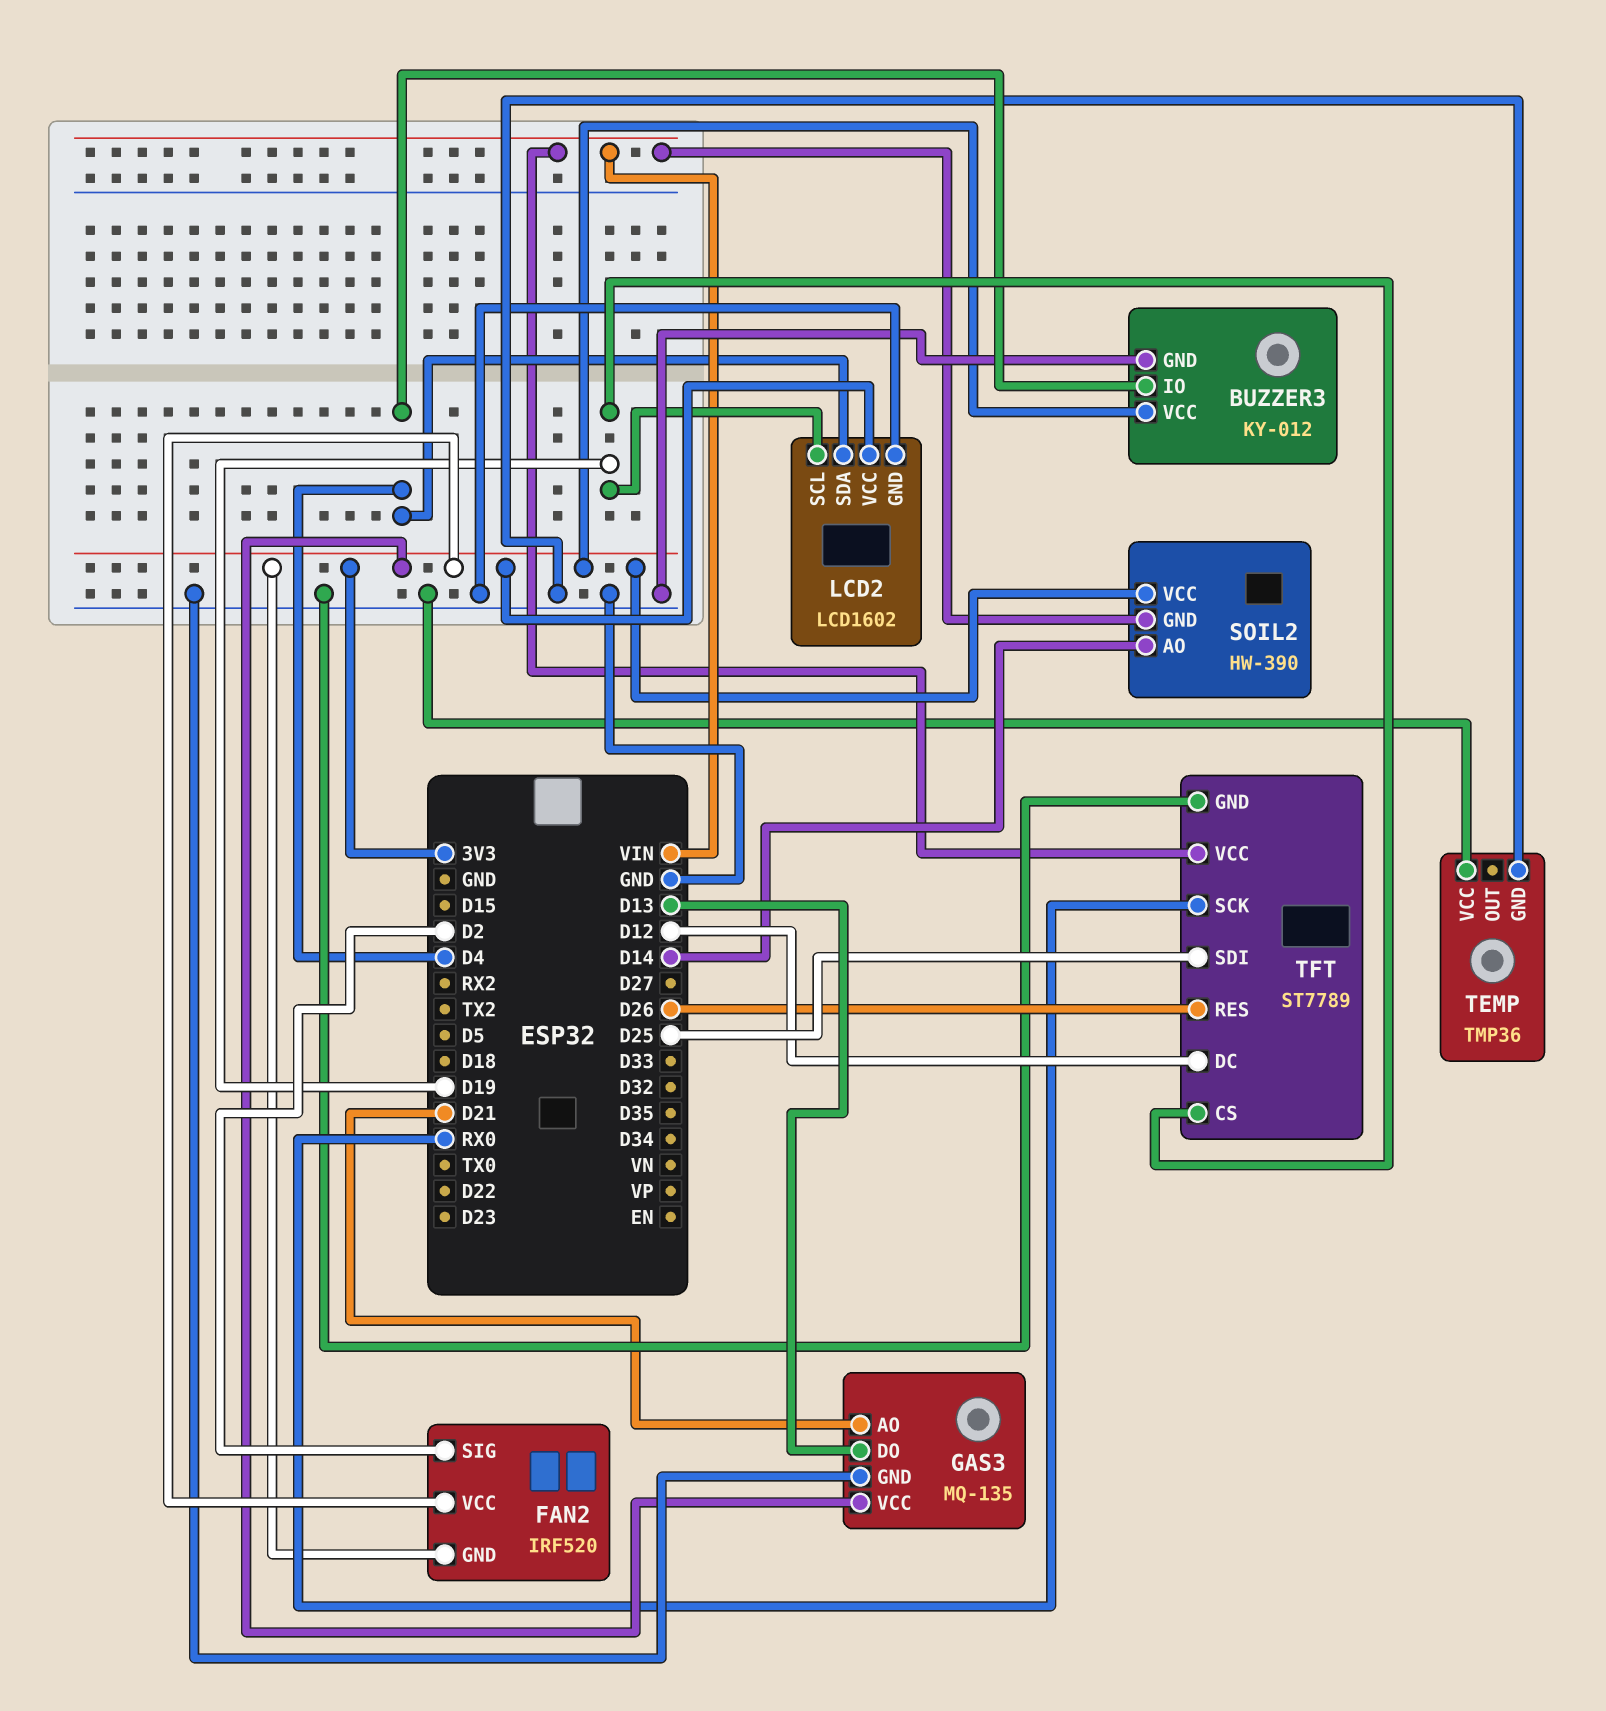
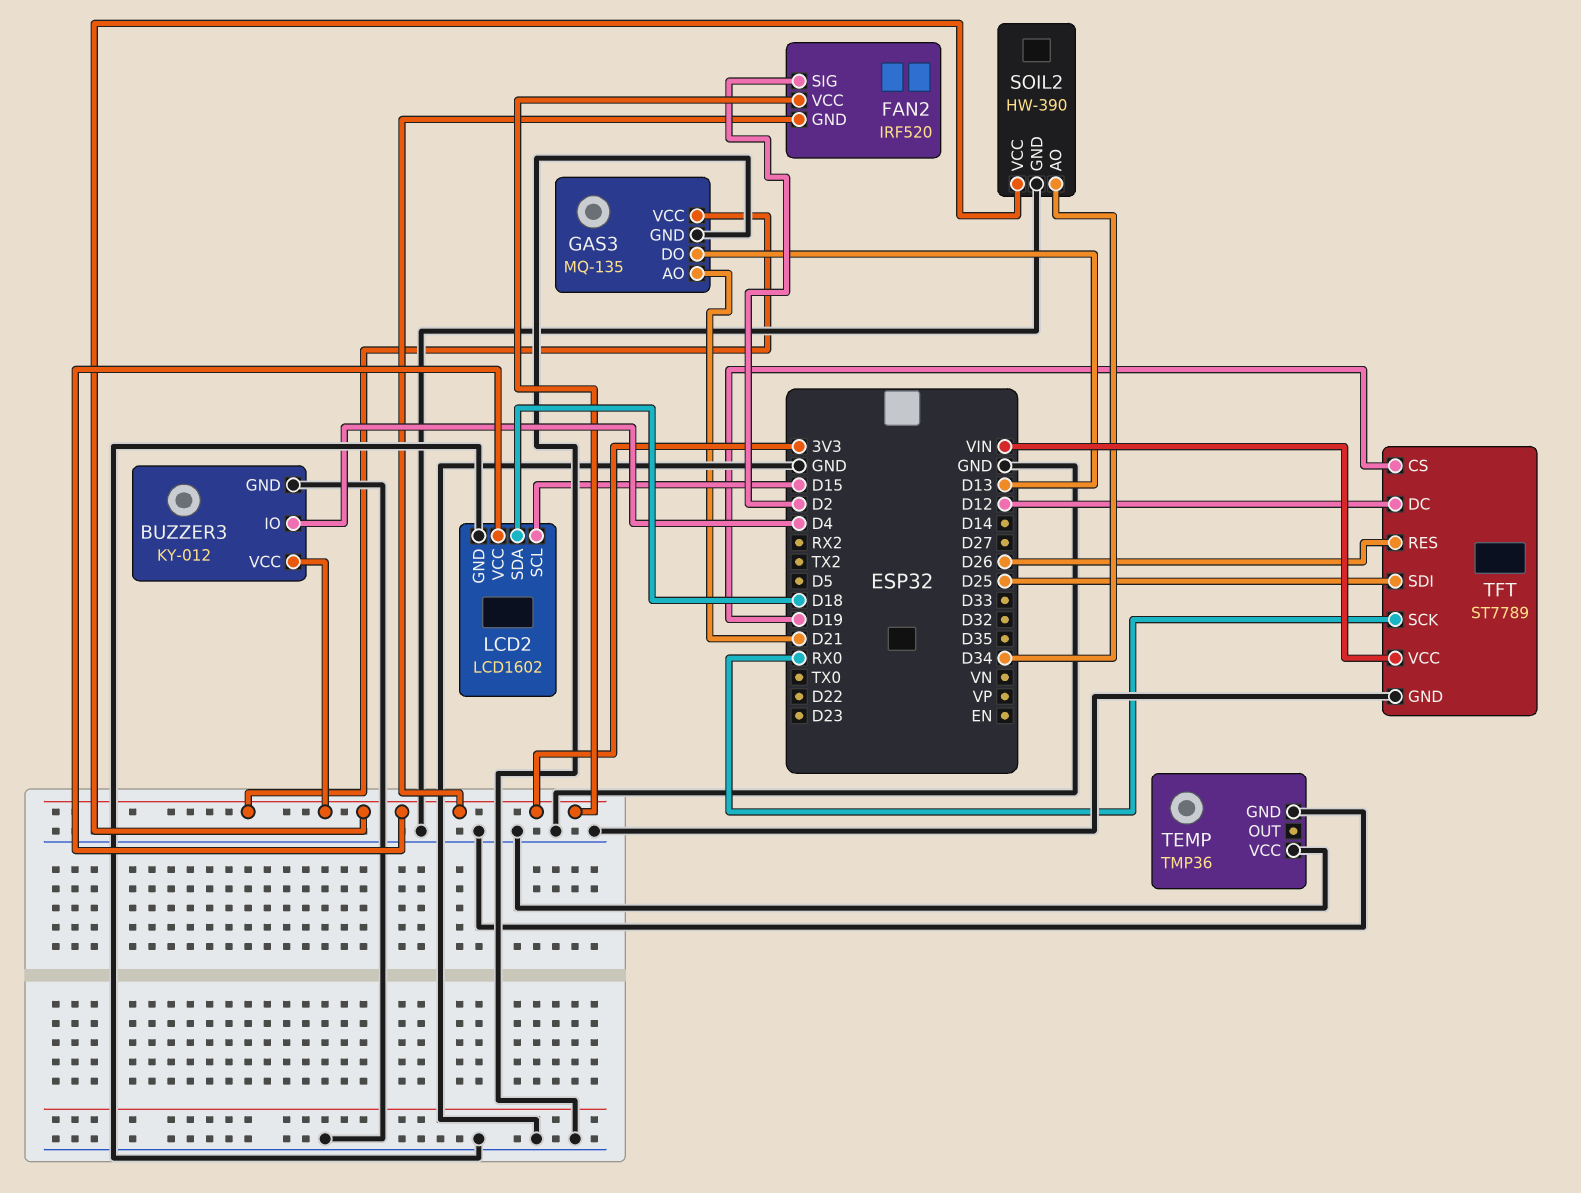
LCD2 pin SCL: D19 -> D15
LCD2 pin SDA: D4 -> D18
SOIL2 pin AO: D14 -> D34
SOIL2 pin GND: VIN -> GND

